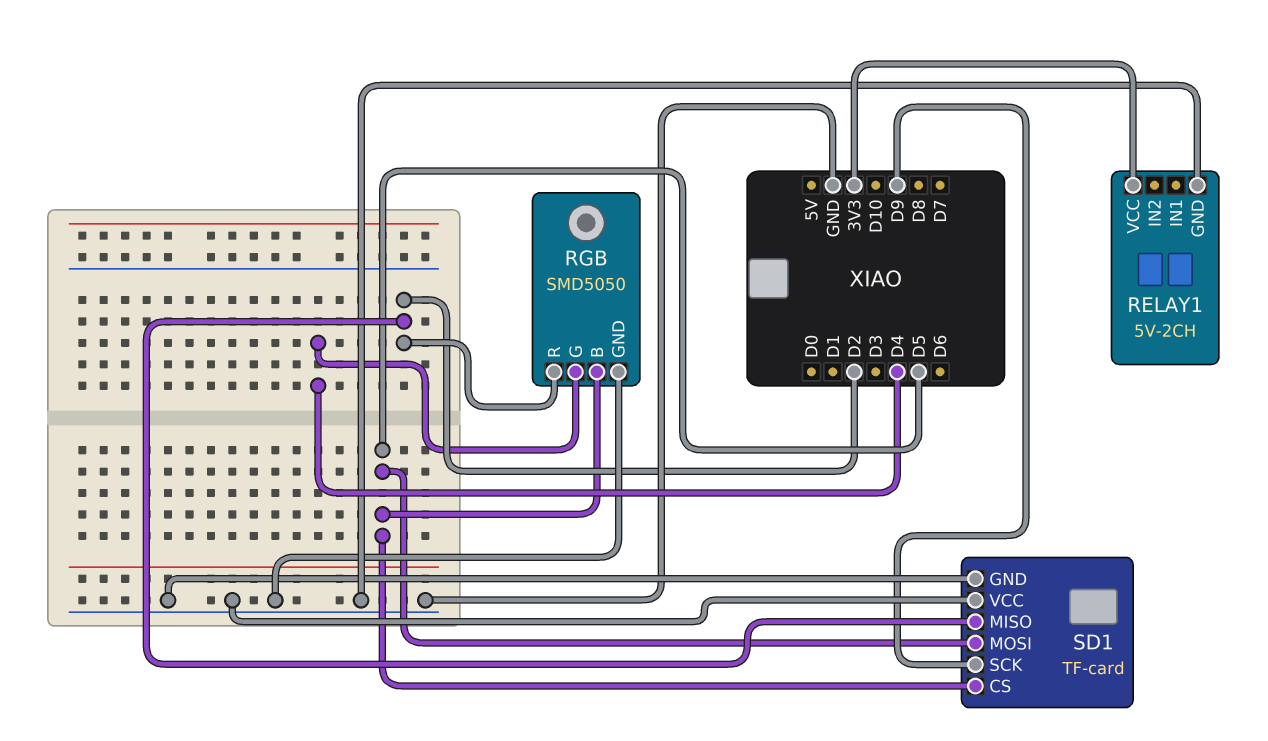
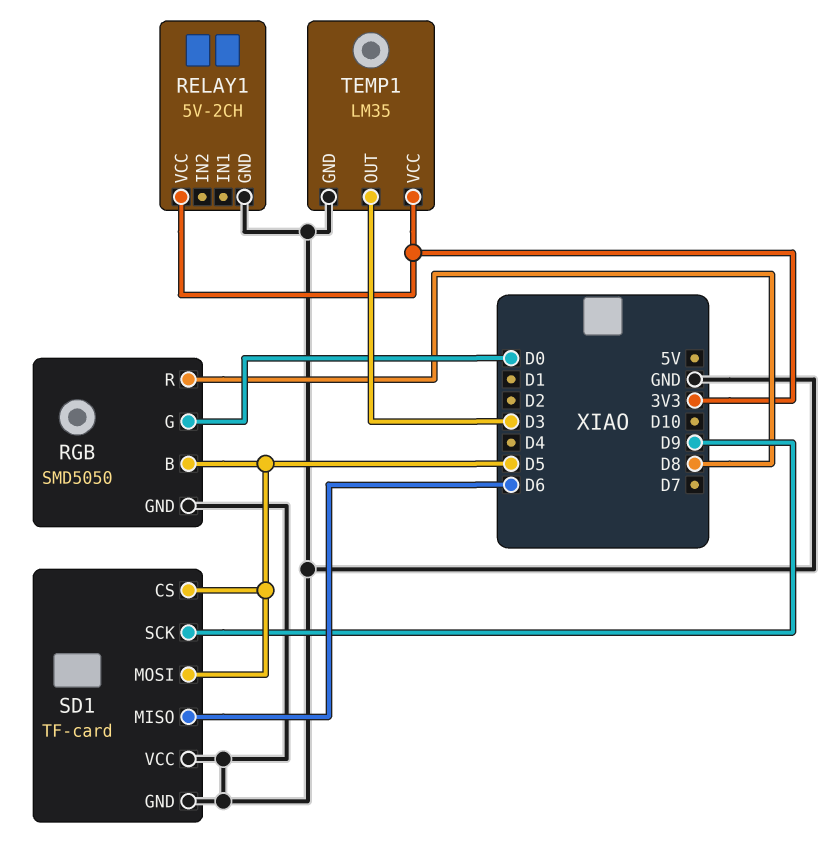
RGB pin G: D4 -> D0
RGB pin R: D2 -> D8
SD1 pin MISO: D2 -> D6
TEMP1: none -> LM35
TEMP1 pin GND: none -> GND
TEMP1 pin OUT: none -> D3
TEMP1 pin VCC: none -> 3V3

